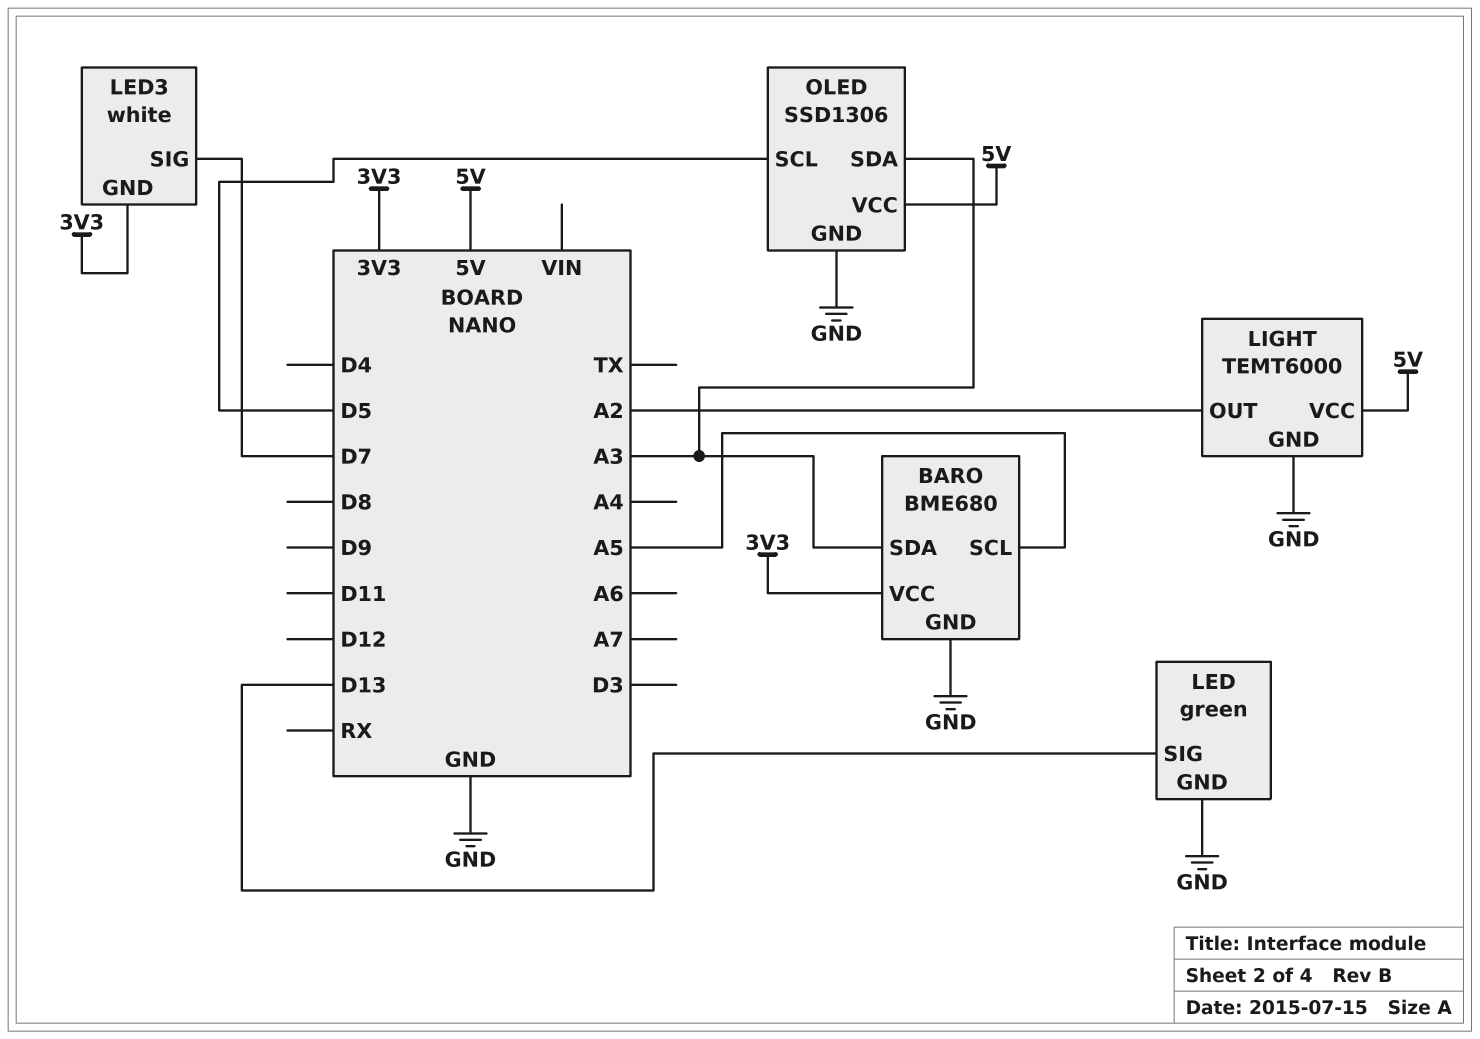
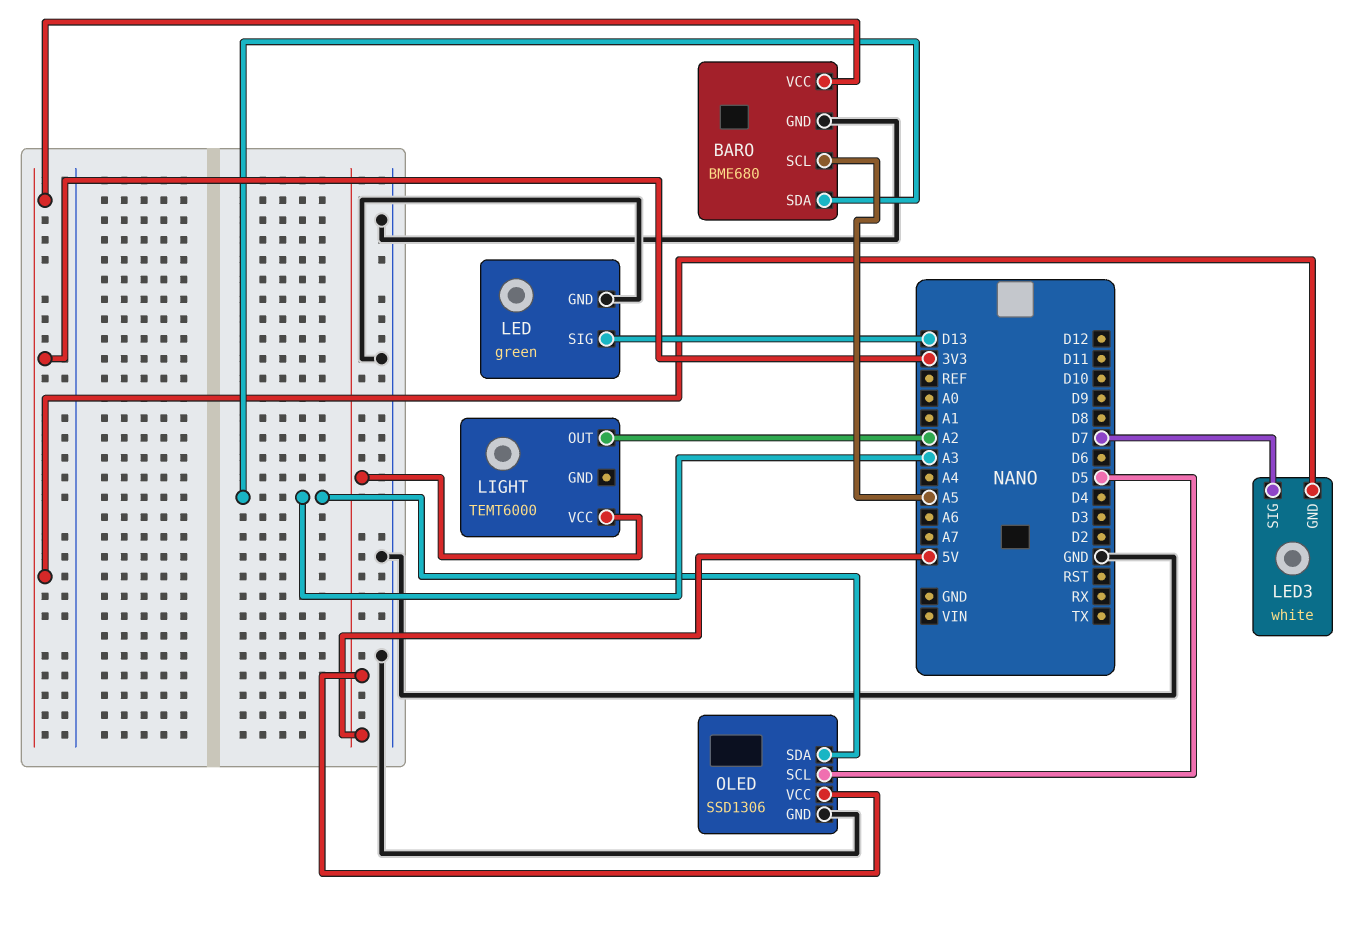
LIGHT pin GND: GND -> none

